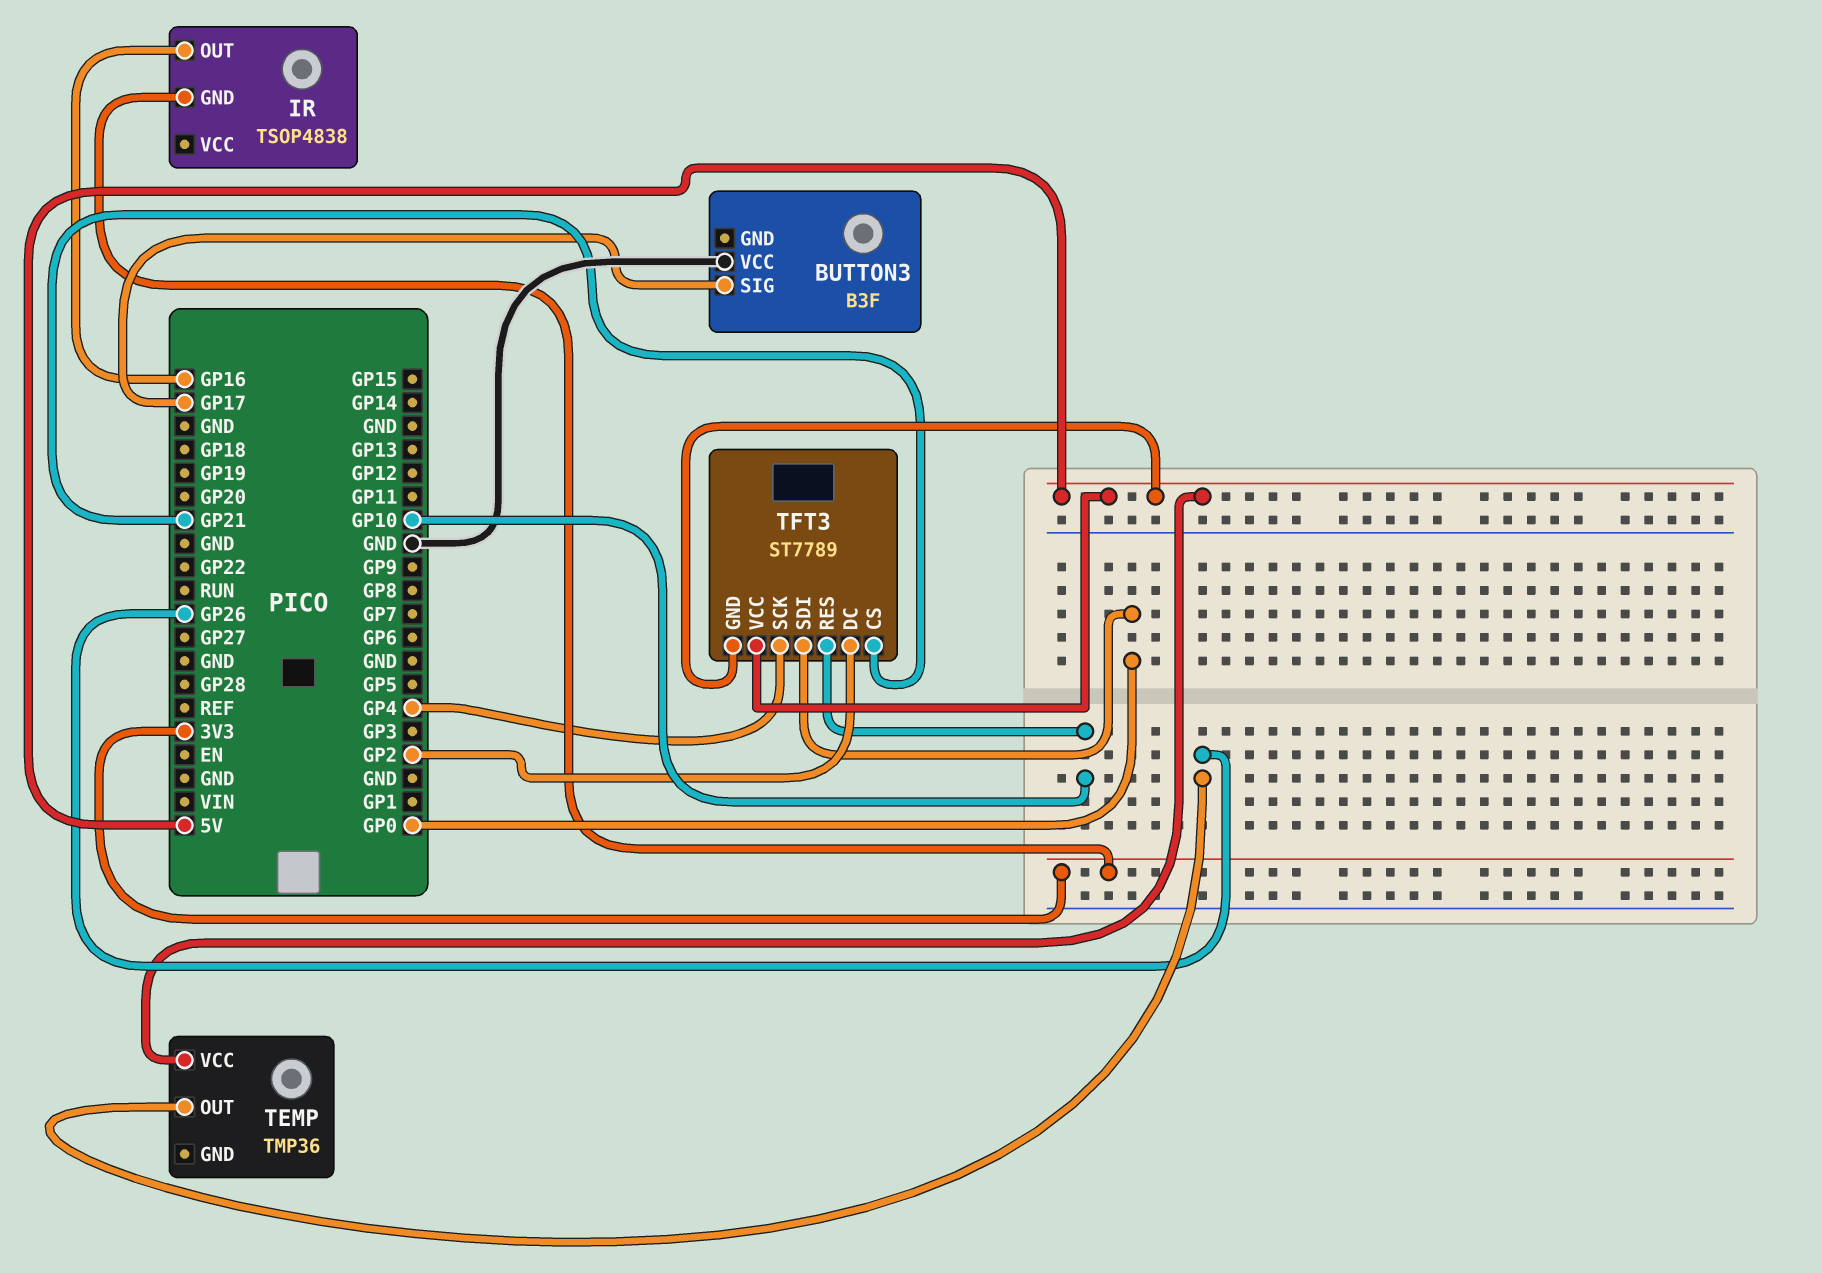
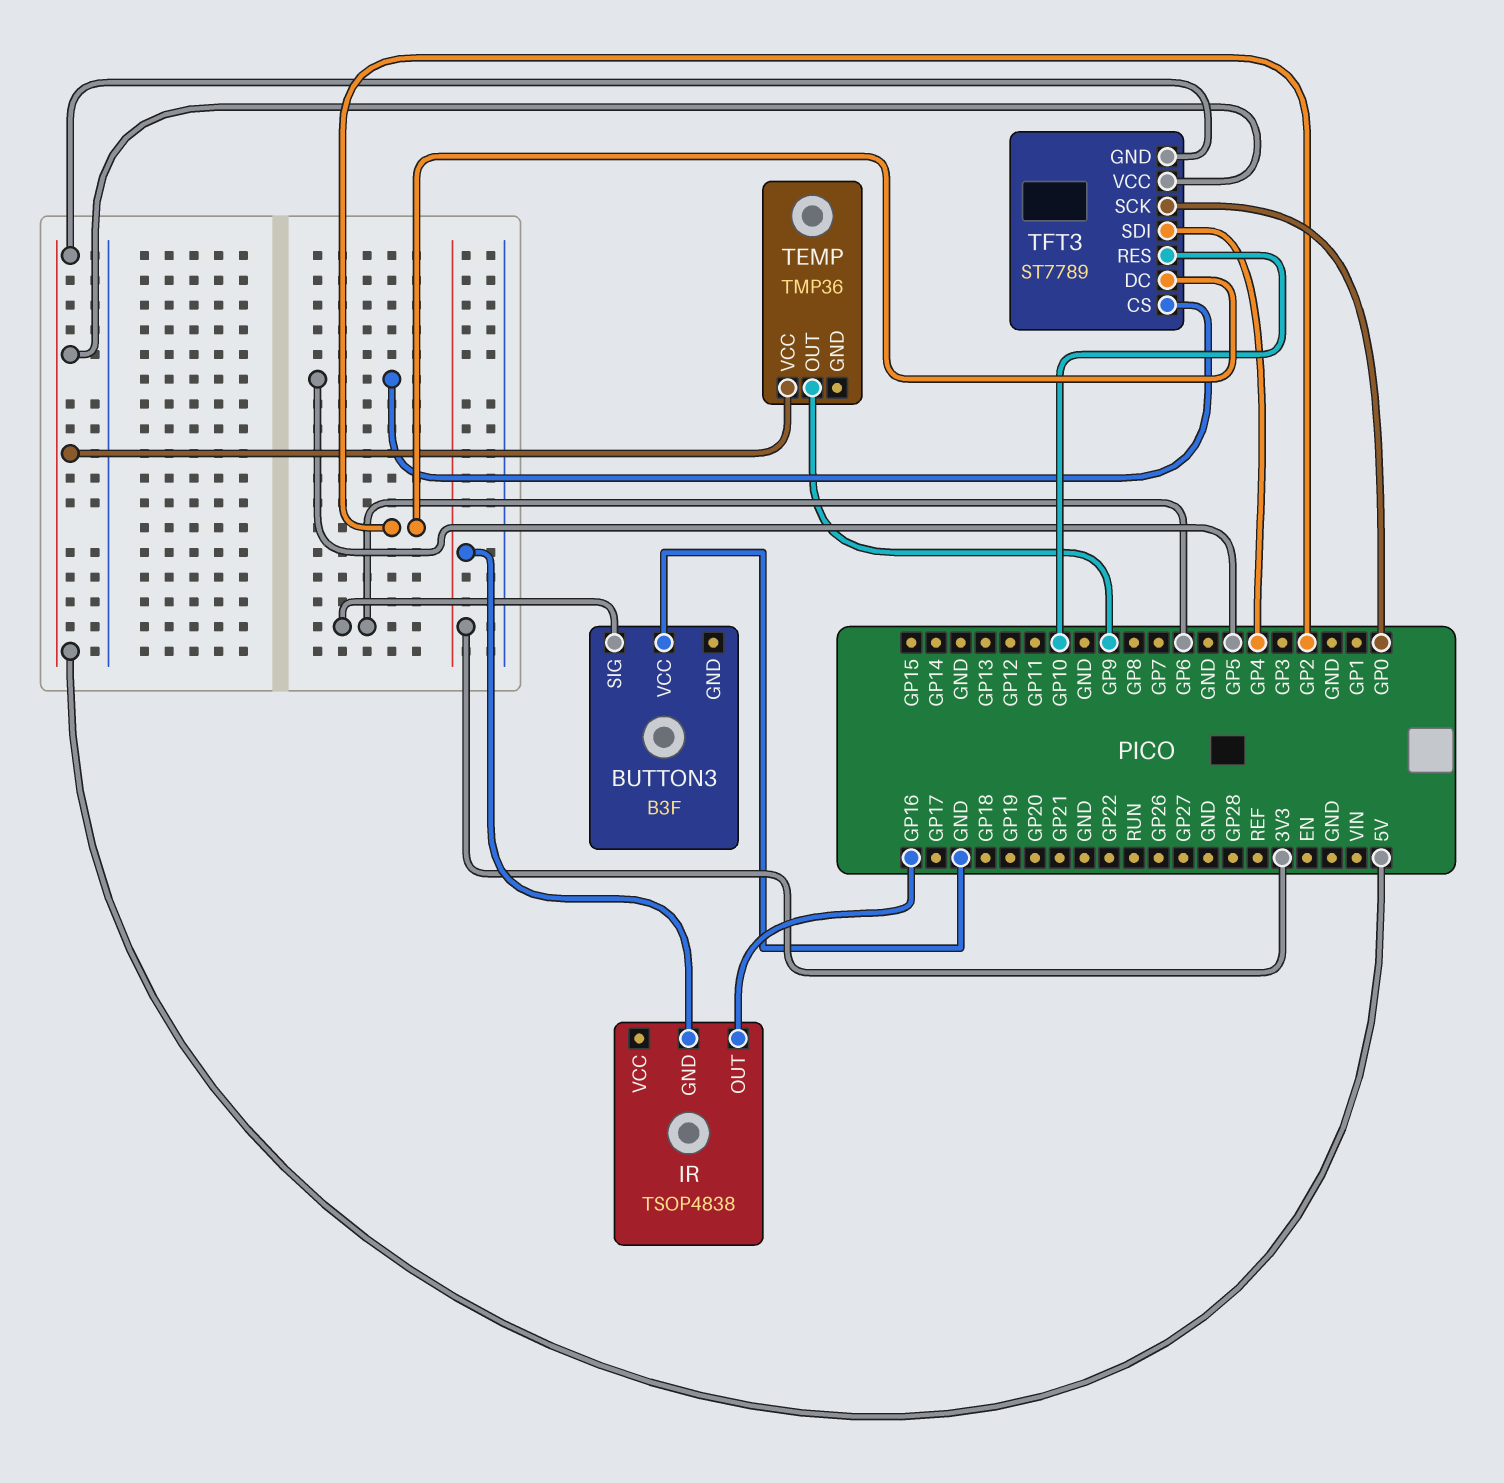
BUTTON3 pin SIG: GP17 -> GP6
TEMP pin OUT: GP26 -> GP9
TFT3 pin CS: GP21 -> GP5
TFT3 pin SCK: GP4 -> GP0
TFT3 pin SDI: GP0 -> GP4

